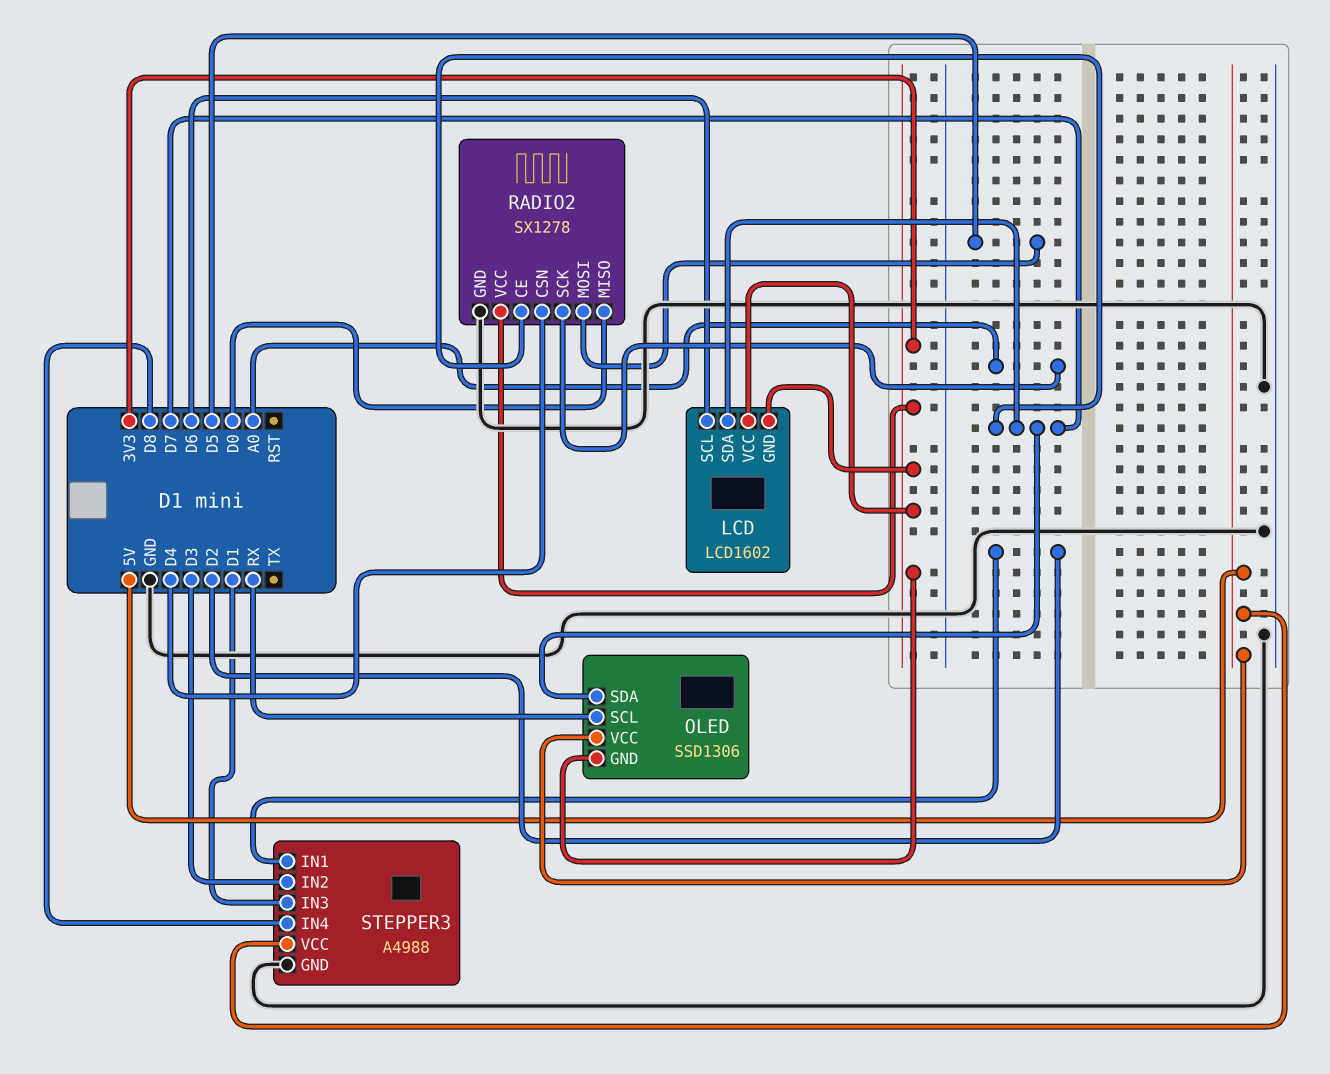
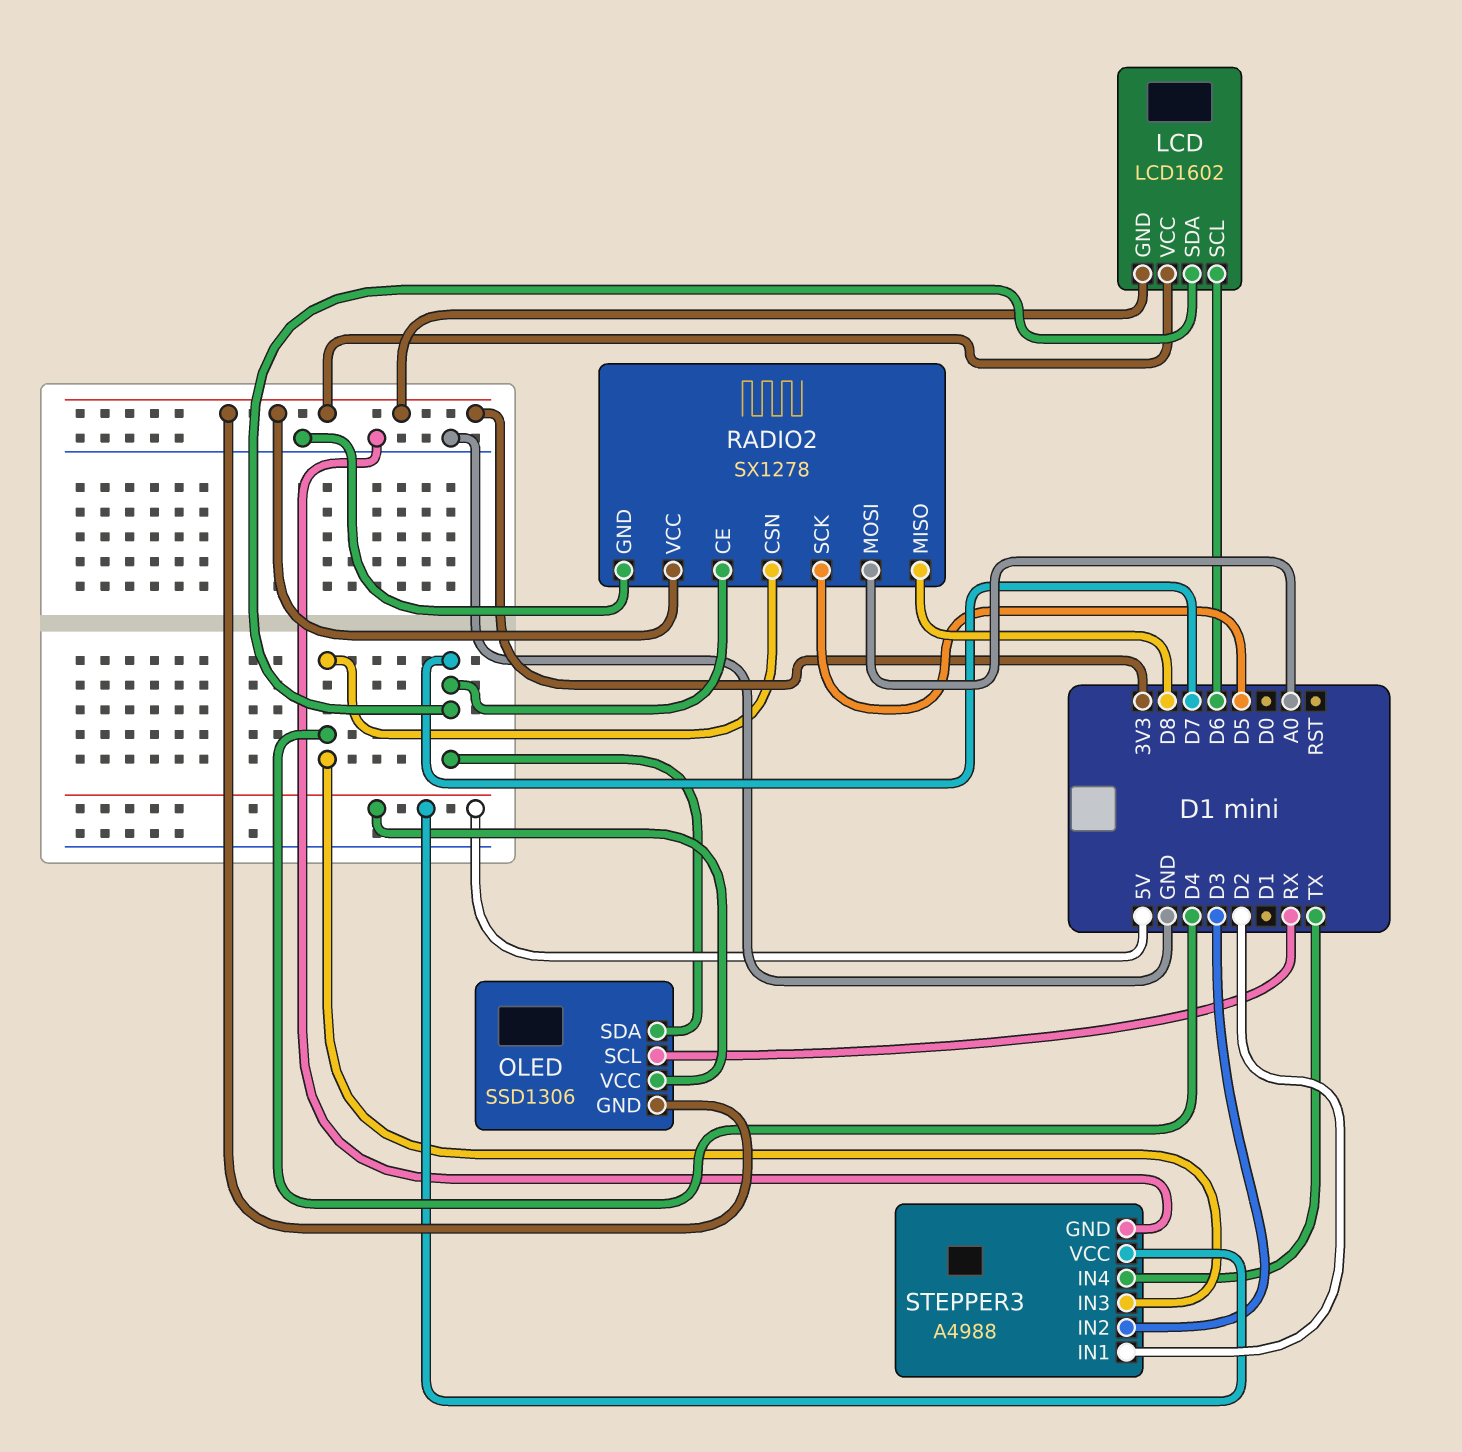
RADIO2 pin MISO: D0 -> D8
RADIO2 pin MOSI: D5 -> A0
RADIO2 pin SCK: A0 -> D5
STEPPER3 pin IN3: D1 -> D4
STEPPER3 pin IN4: D8 -> TX

